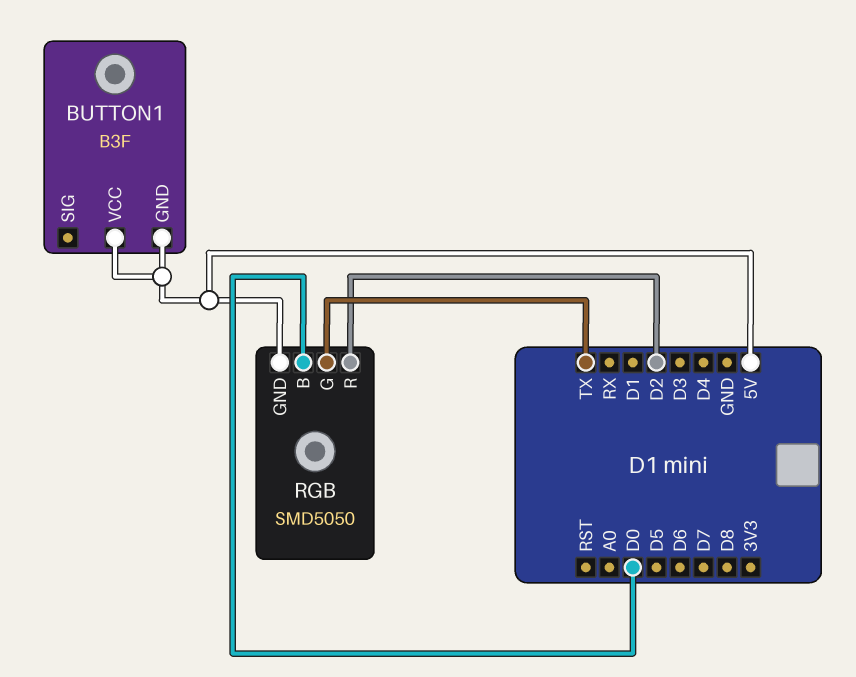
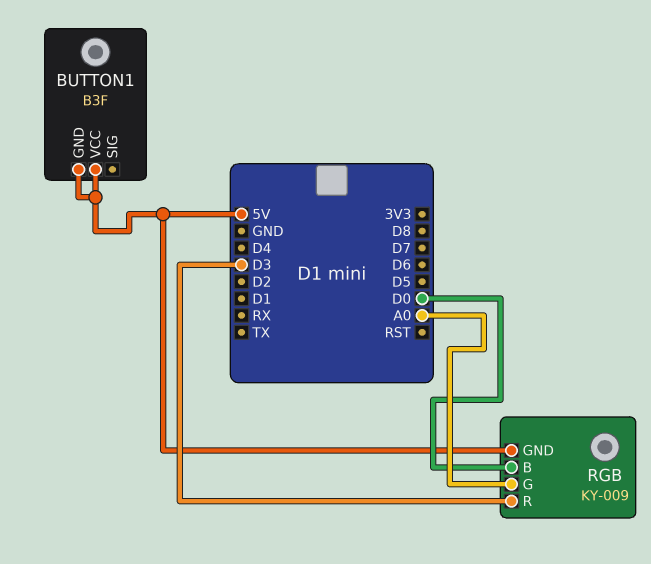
RGB: SMD5050 -> KY-009
RGB pin G: TX -> A0
RGB pin R: D2 -> D3

